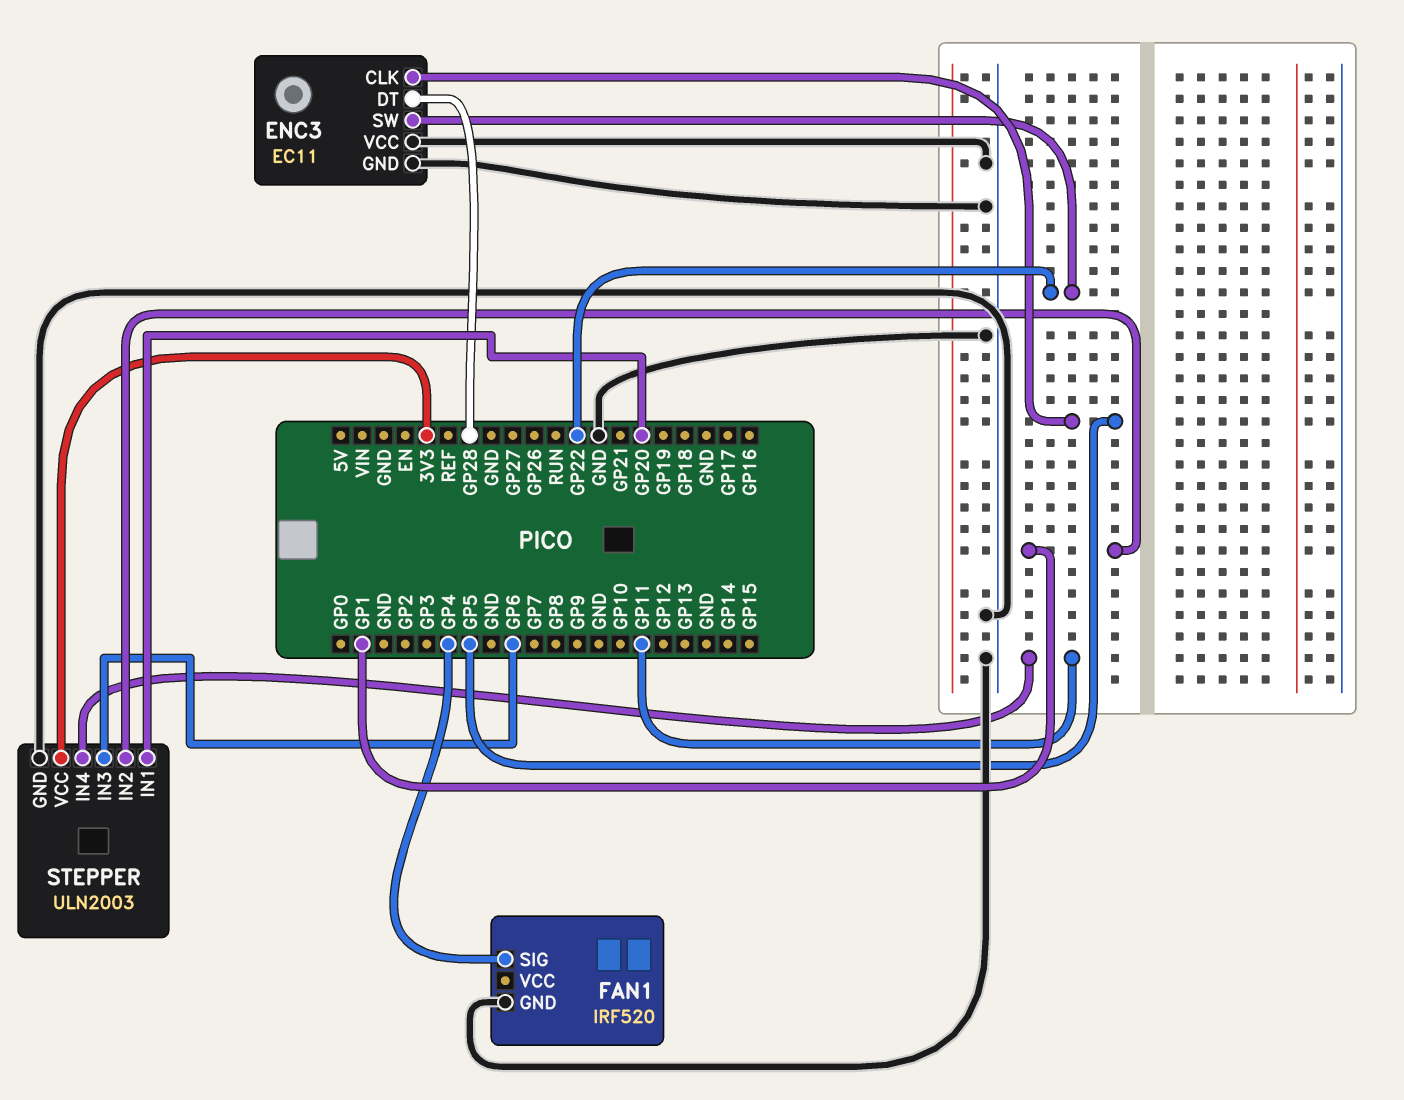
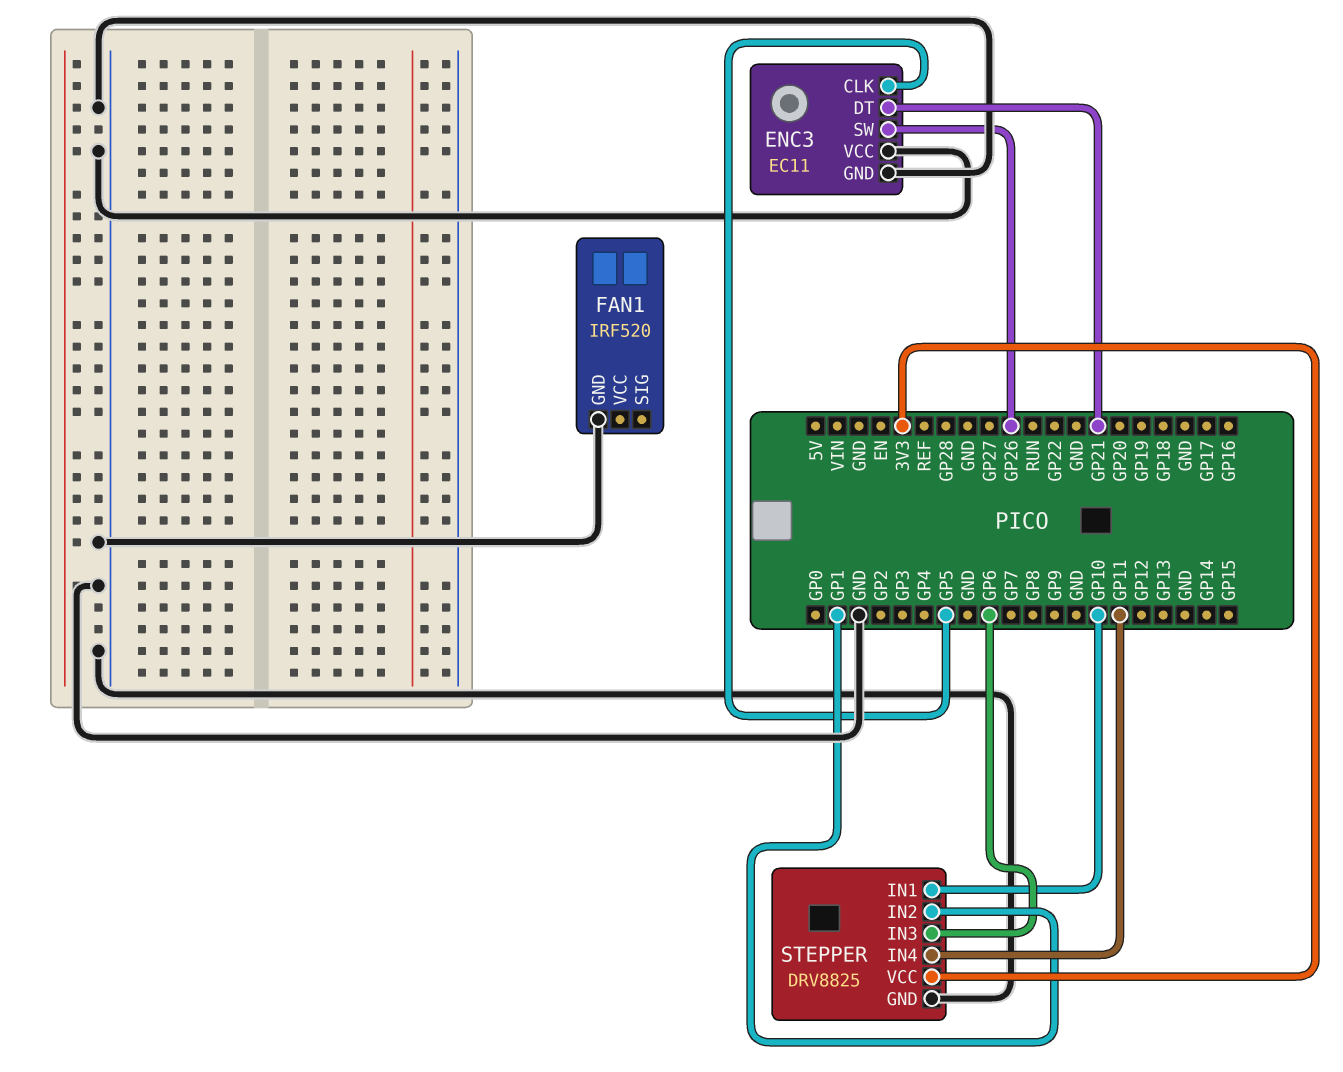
ENC3 pin DT: GP28 -> GP21
ENC3 pin SW: GP22 -> GP26
FAN1 pin SIG: GP4 -> none
STEPPER: ULN2003 -> DRV8825
STEPPER pin IN1: GP20 -> GP10

